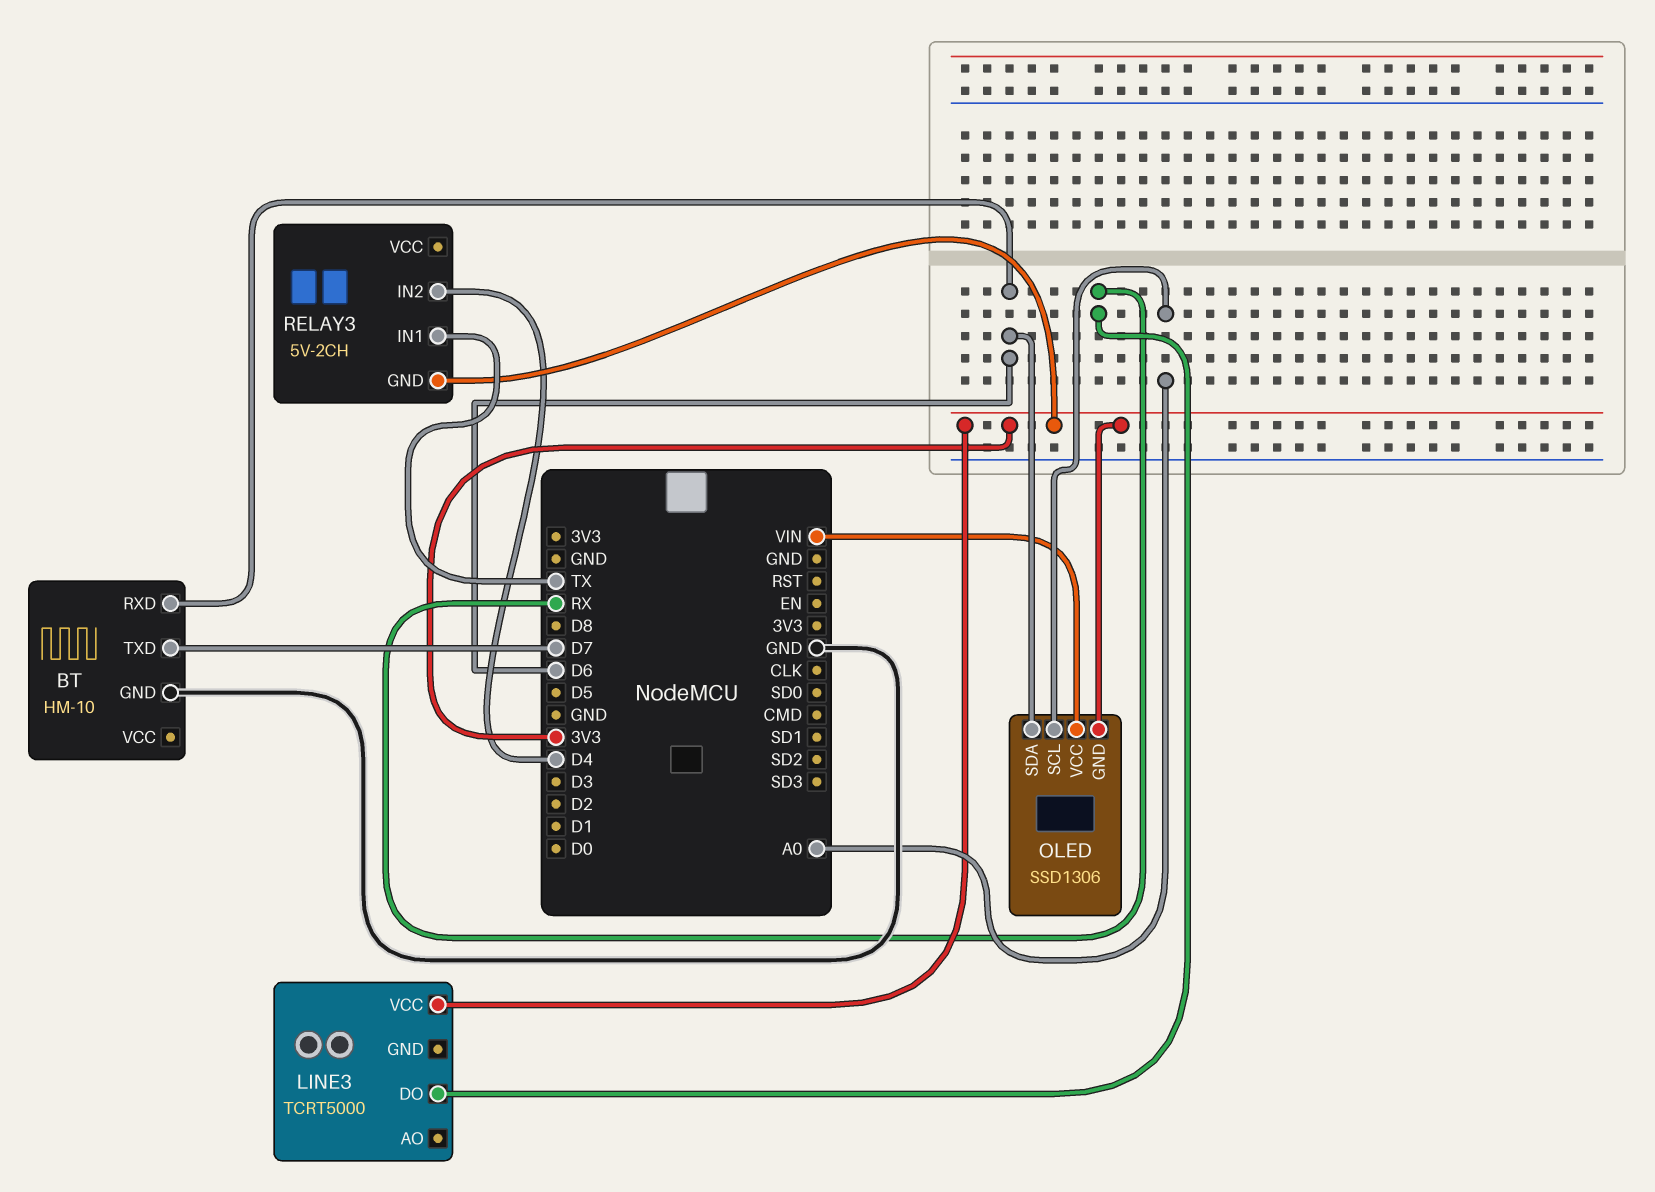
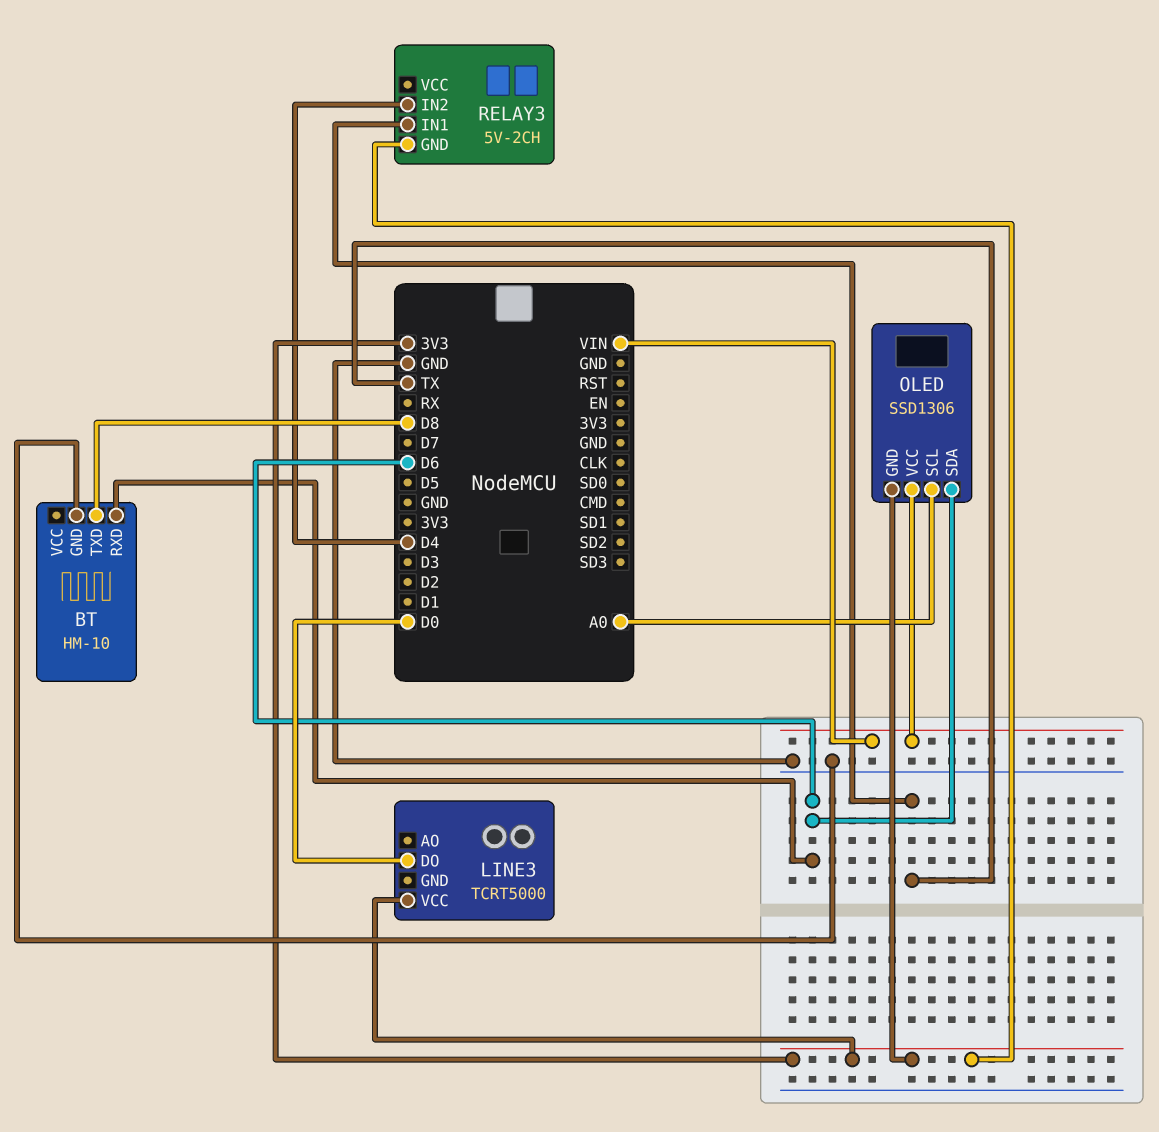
BT pin TXD: D7 -> D8
LINE3 pin DO: RX -> D0

